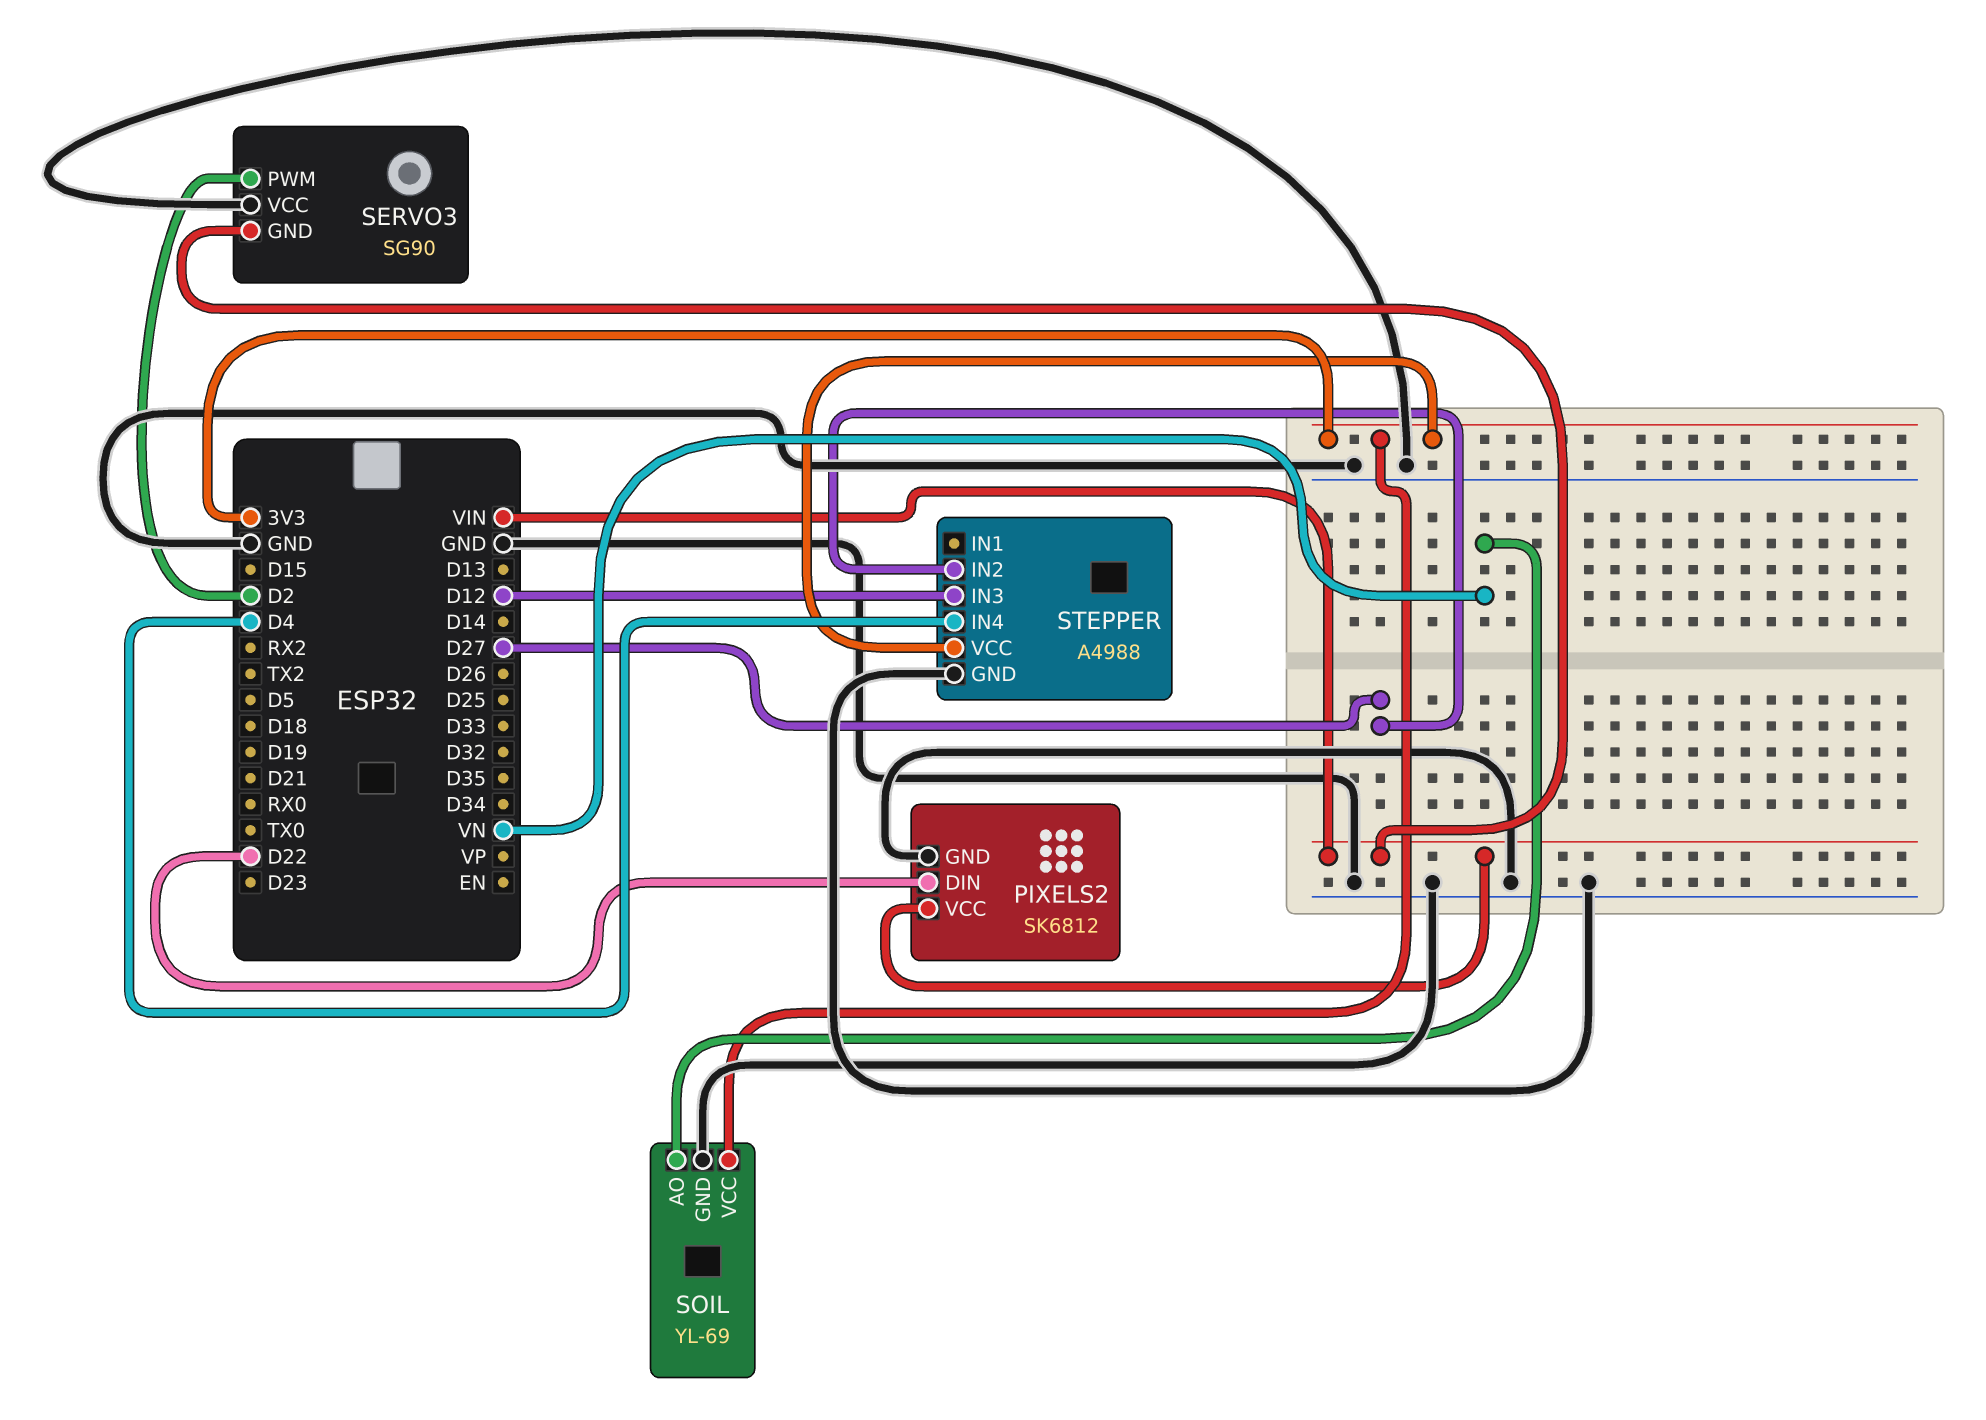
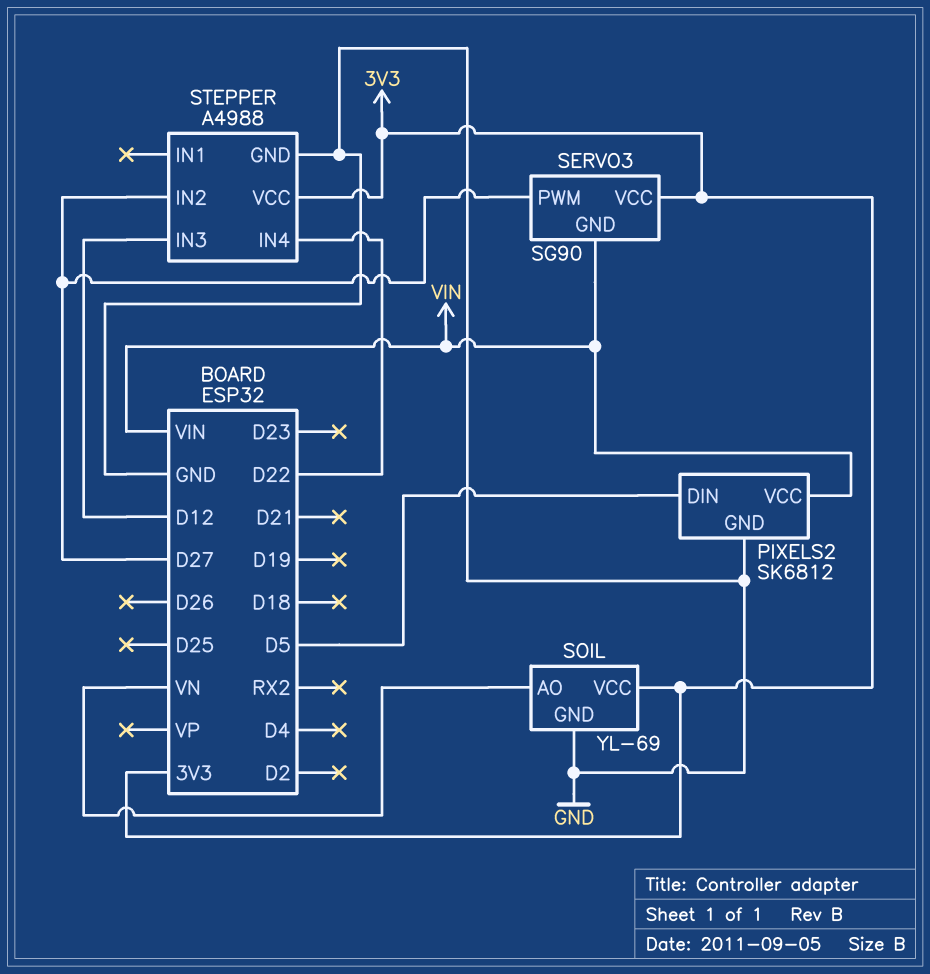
PIXELS2 pin DIN: D22 -> D5
SERVO3 pin PWM: D2 -> D27
SERVO3 pin VCC: GND -> 3V3
STEPPER pin IN4: D4 -> D22

